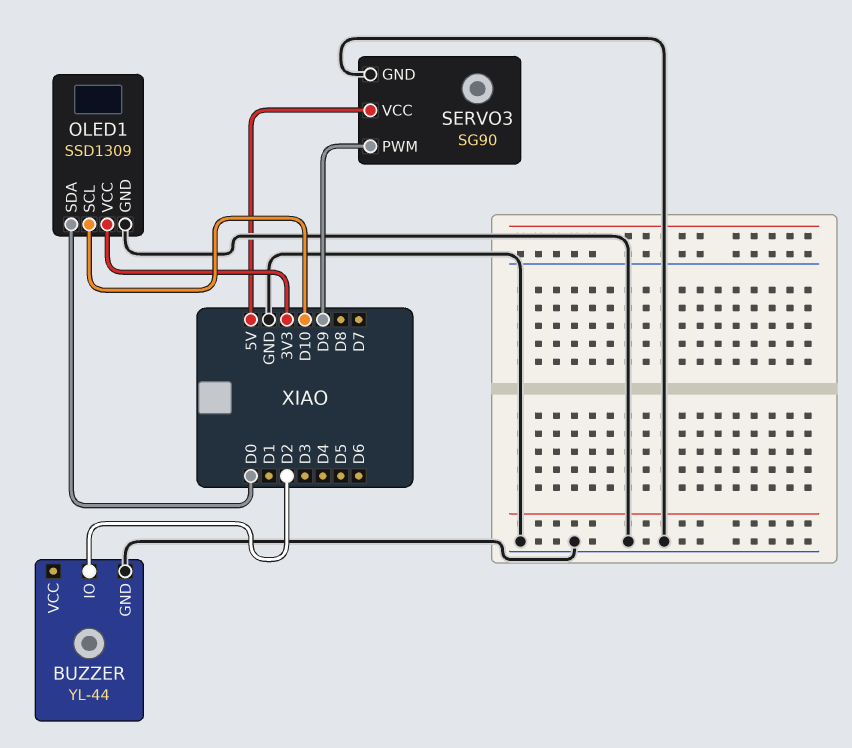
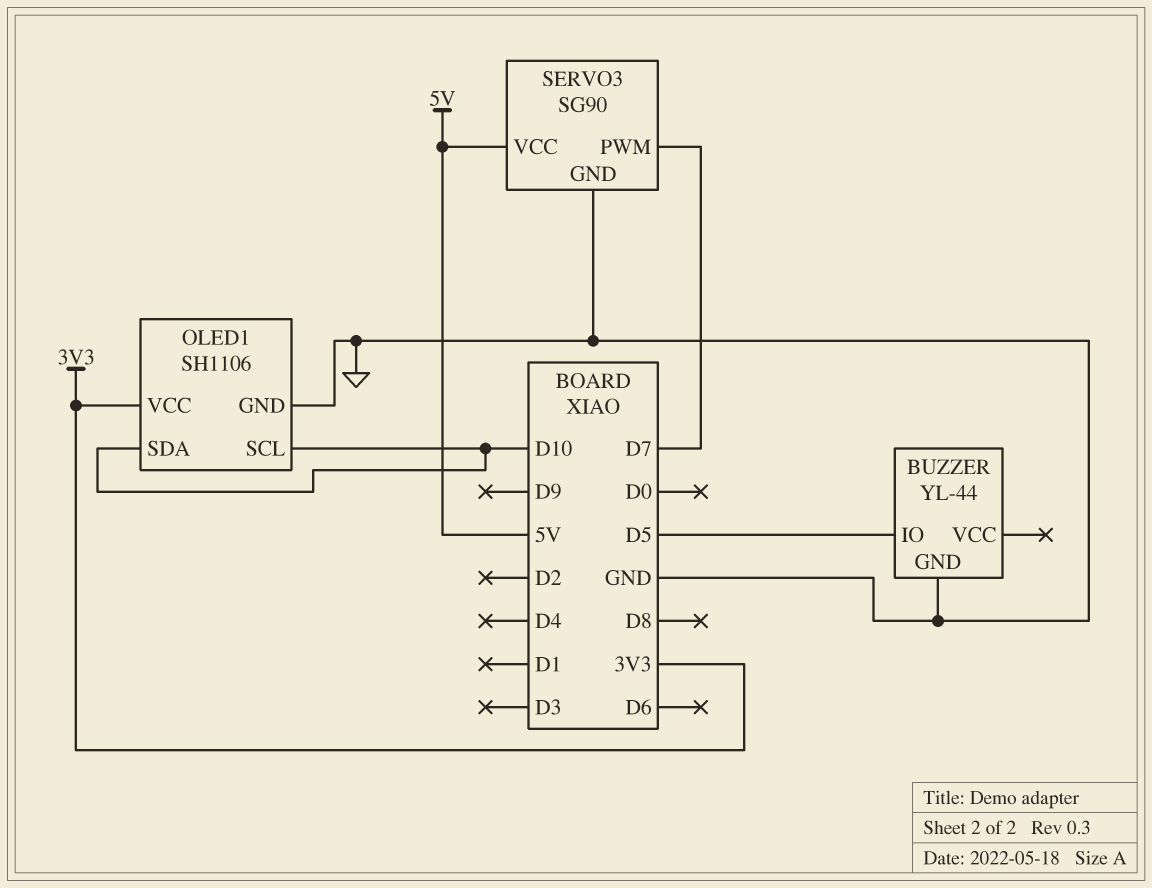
BUZZER pin IO: D2 -> D5
OLED1: SSD1309 -> SH1106
OLED1 pin SDA: D0 -> D10
SERVO3 pin PWM: D9 -> D7

